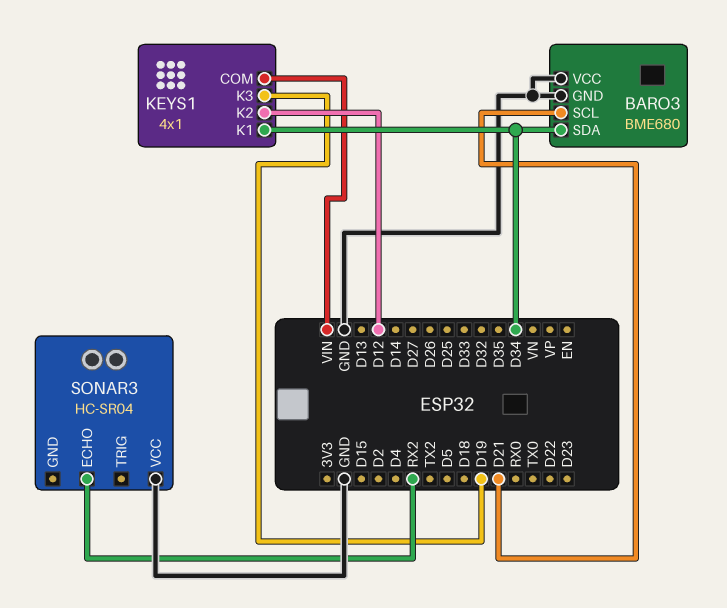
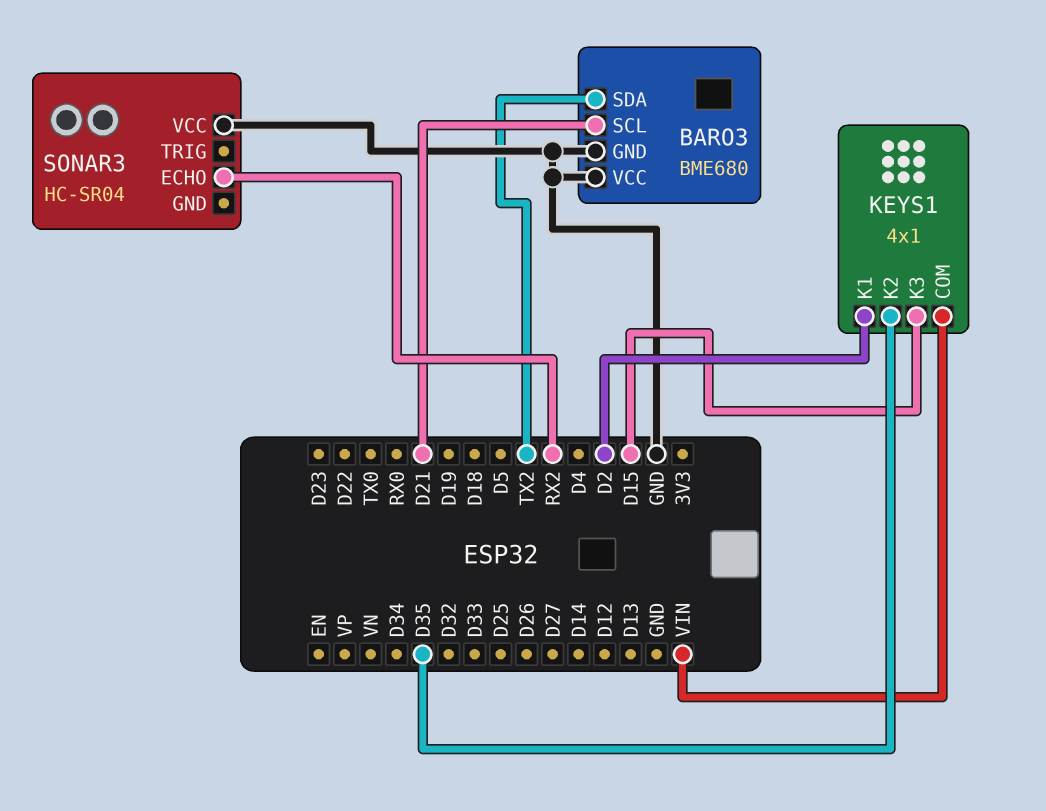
BARO3 pin SDA: D34 -> TX2
KEYS1 pin K1: D34 -> D2
KEYS1 pin K2: D12 -> D35
KEYS1 pin K3: D19 -> D15

